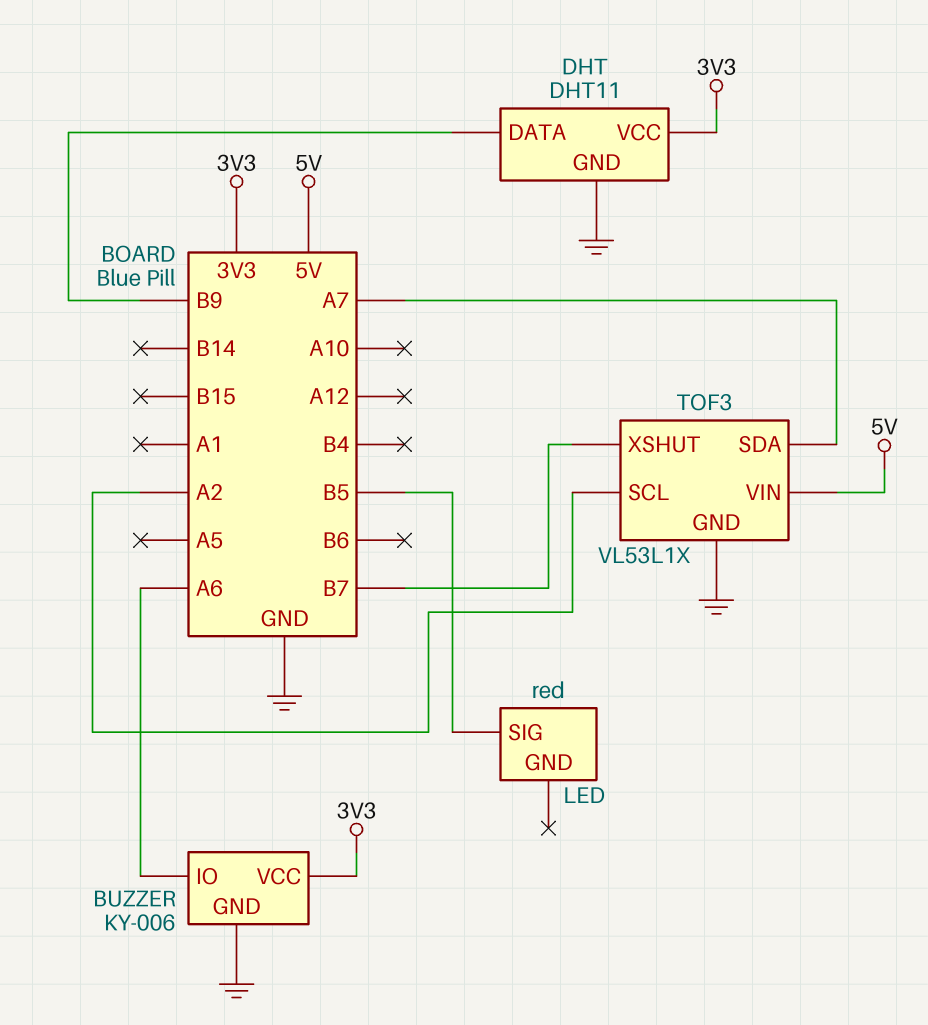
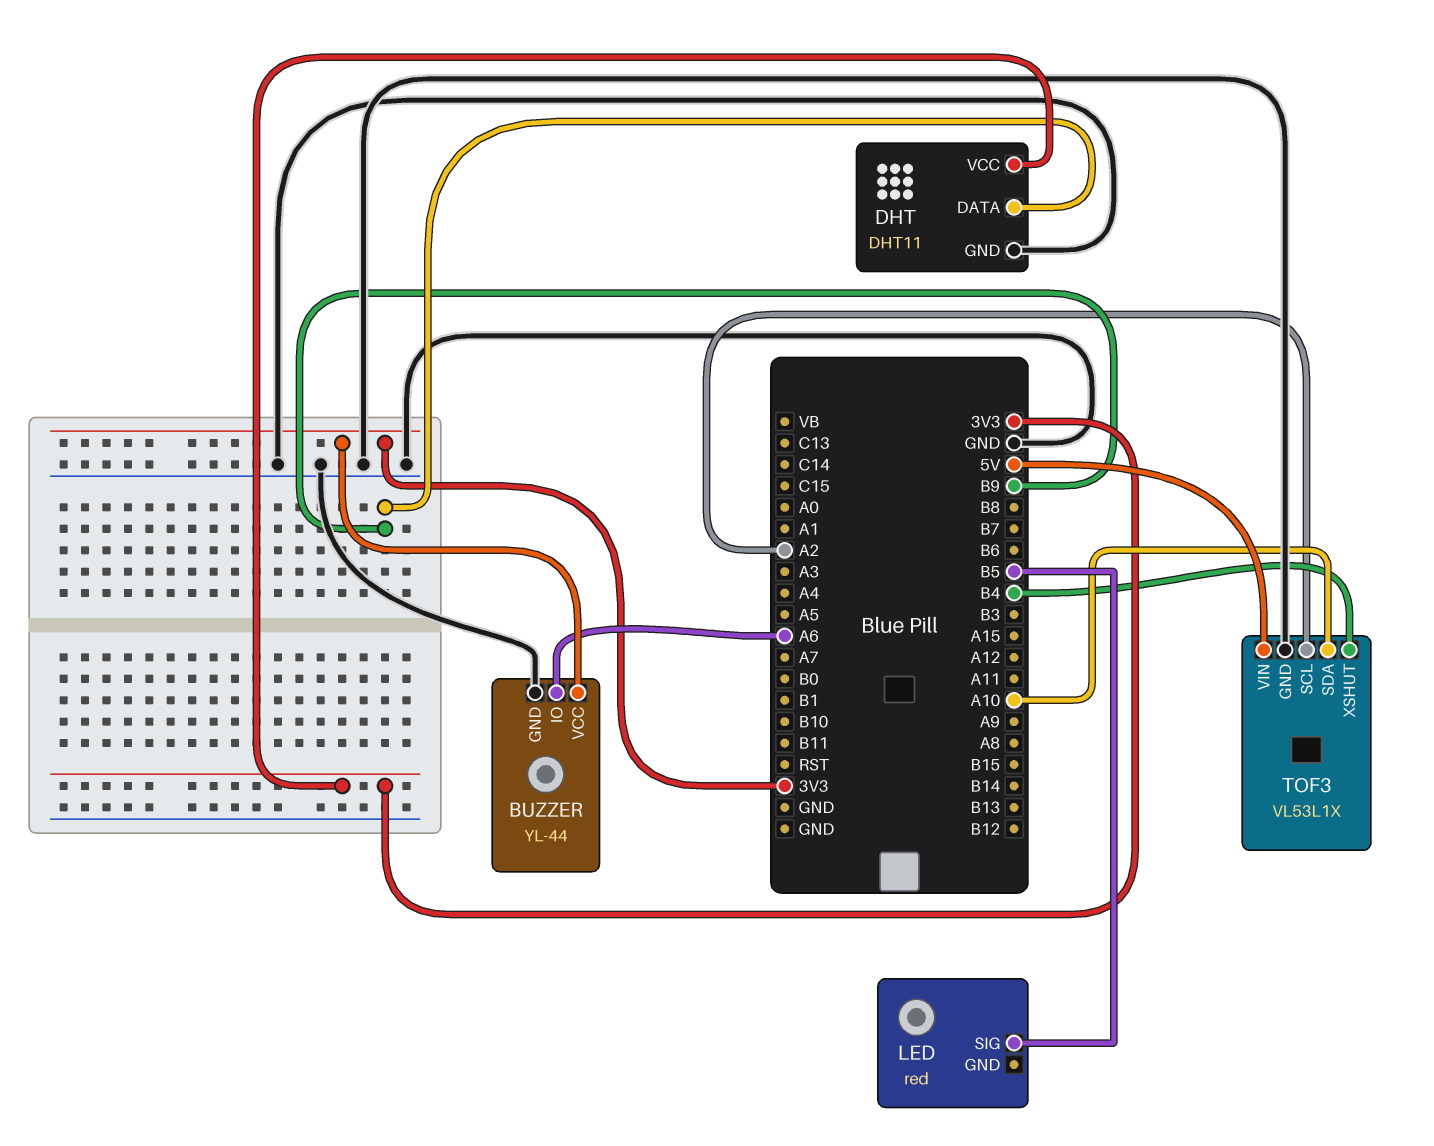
BUZZER: KY-006 -> YL-44
TOF3 pin SDA: A7 -> A10
TOF3 pin XSHUT: B7 -> B4

